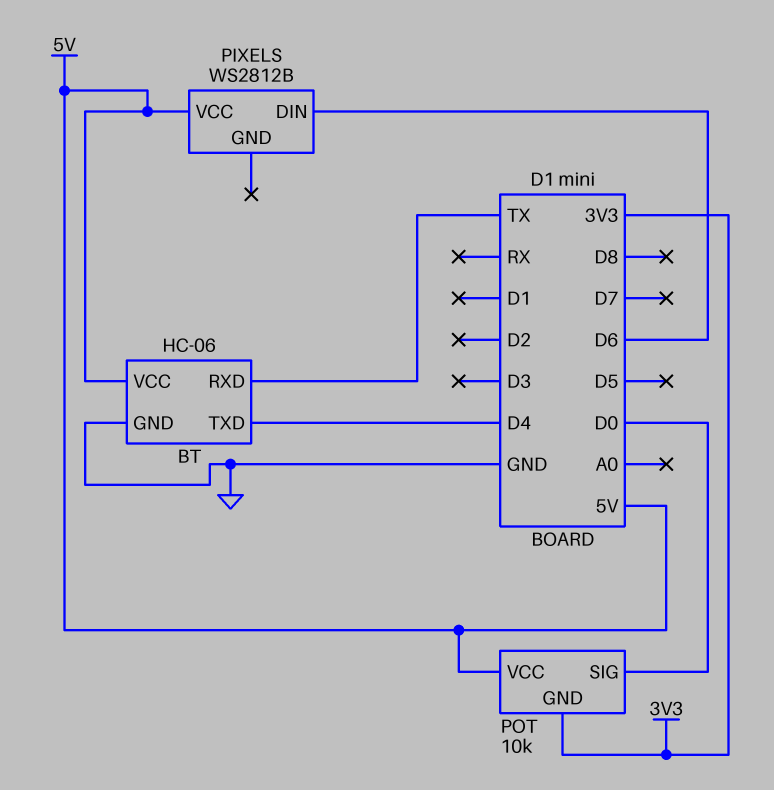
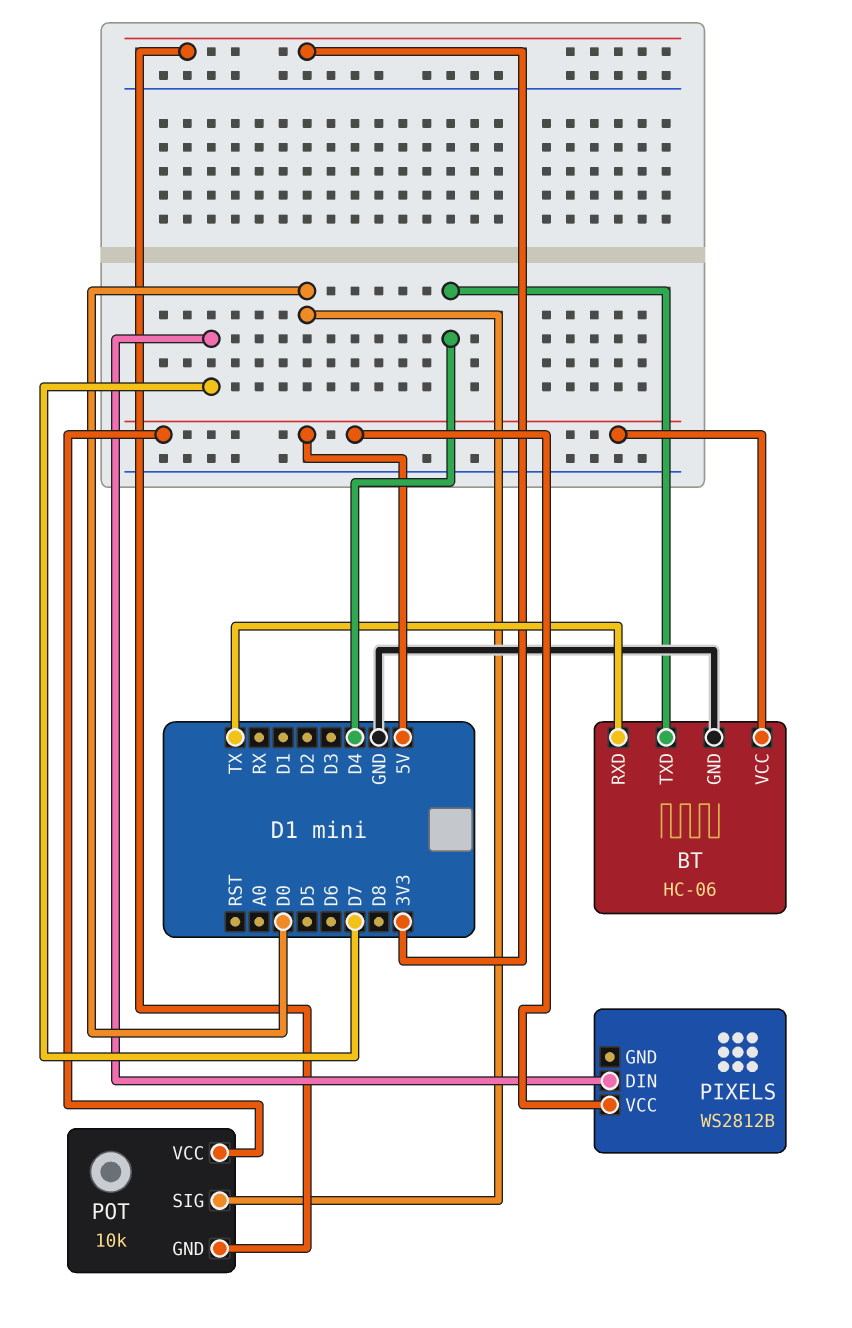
PIXELS pin DIN: D6 -> D7

